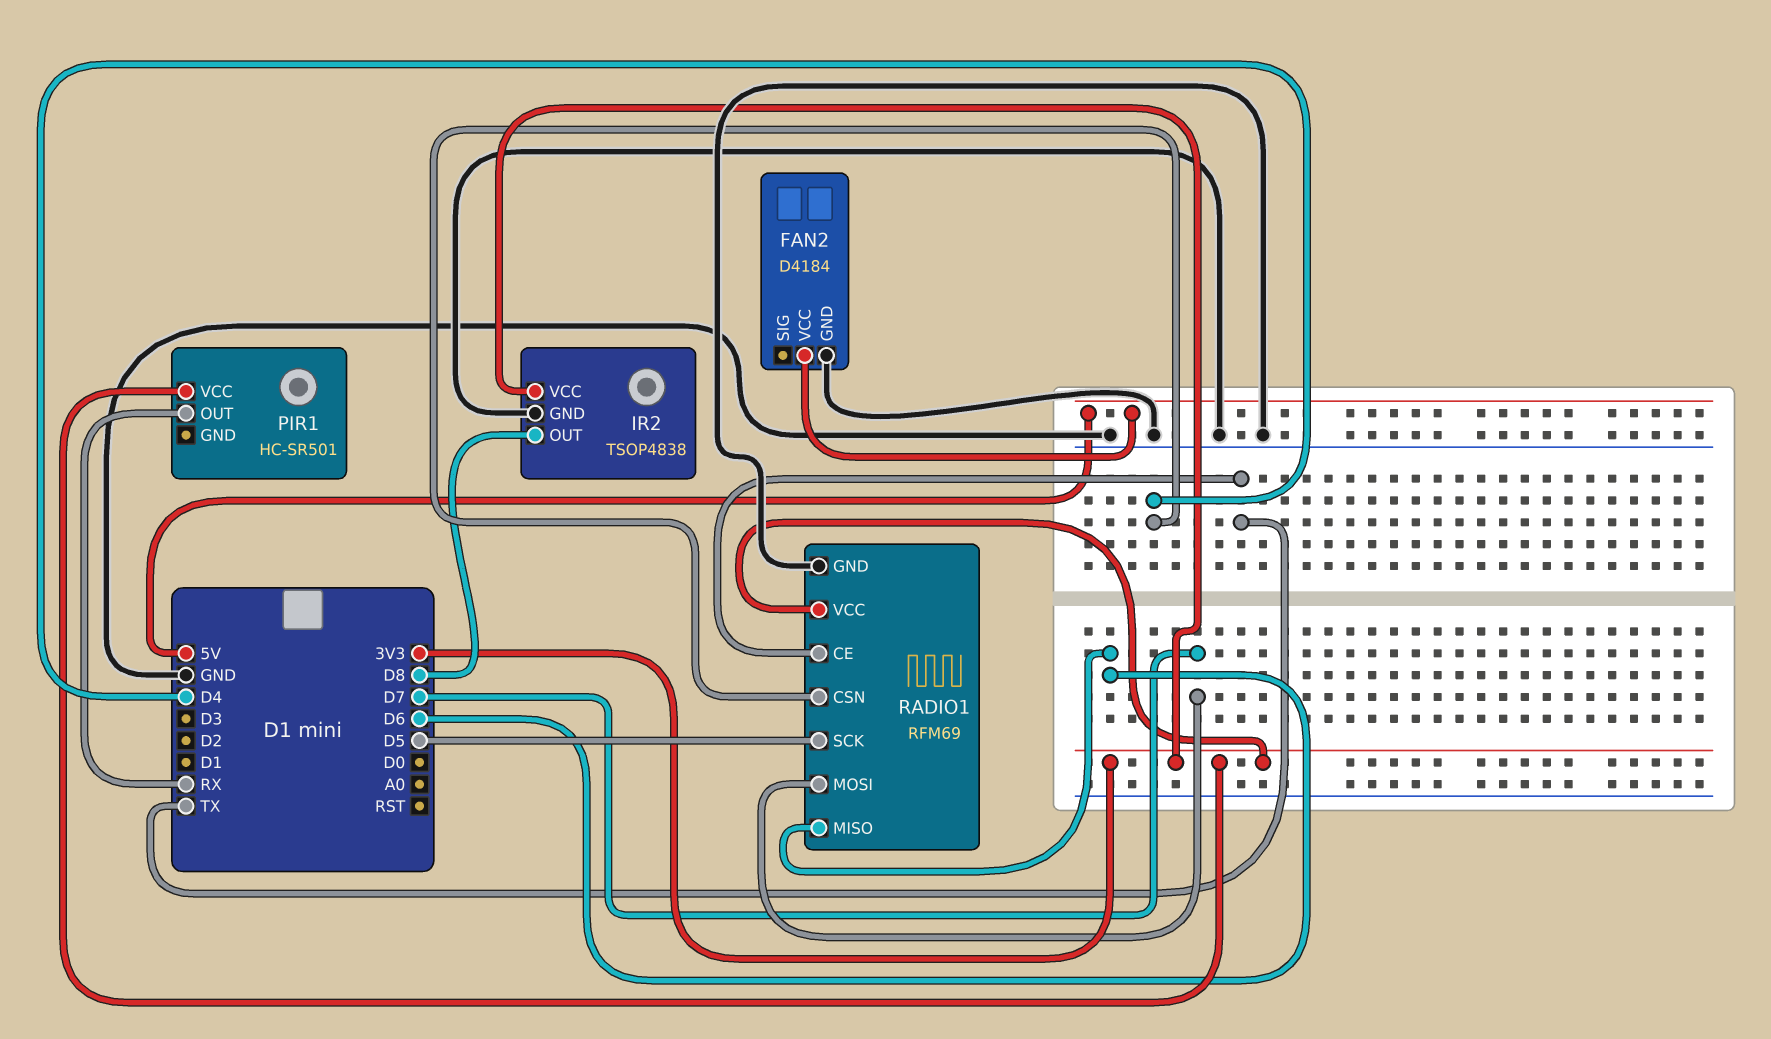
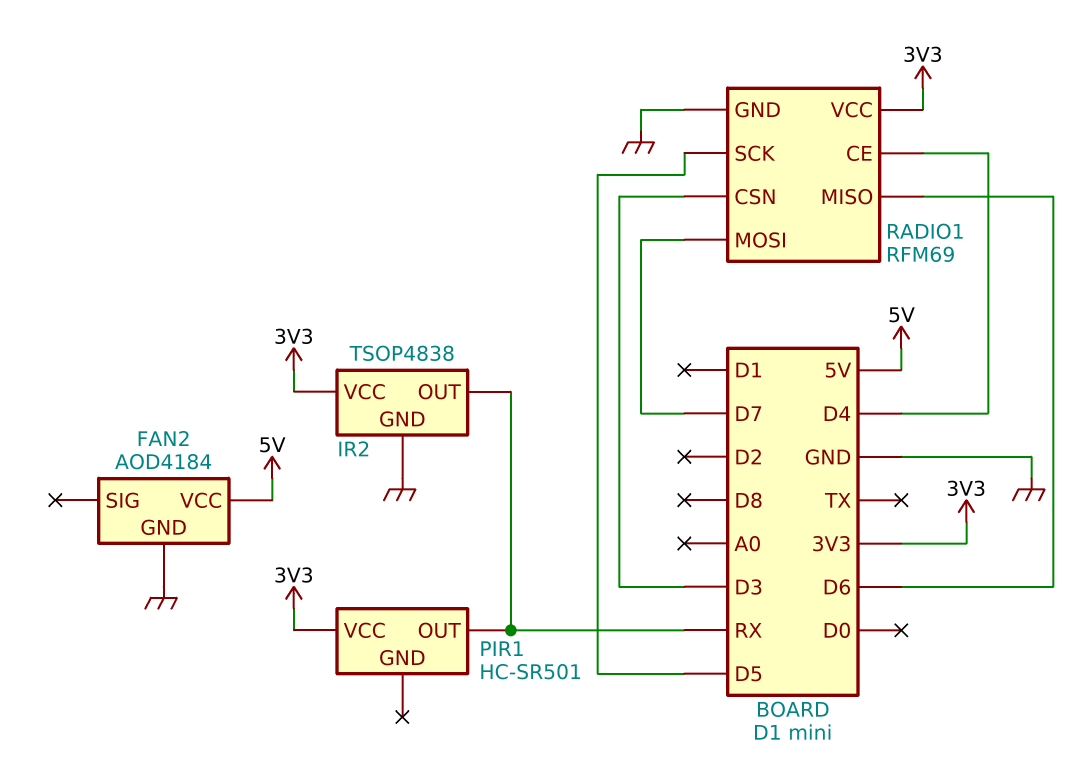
FAN2: D4184 -> AOD4184
IR2 pin OUT: D8 -> RX
RADIO1 pin CE: TX -> D4
RADIO1 pin CSN: D4 -> D3

